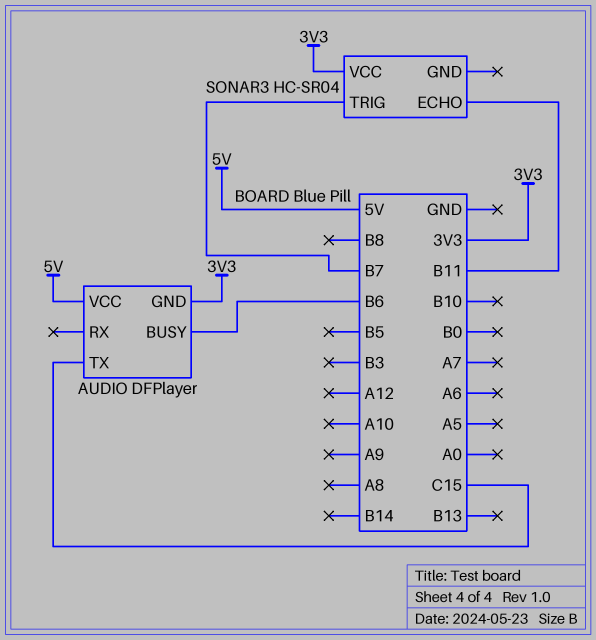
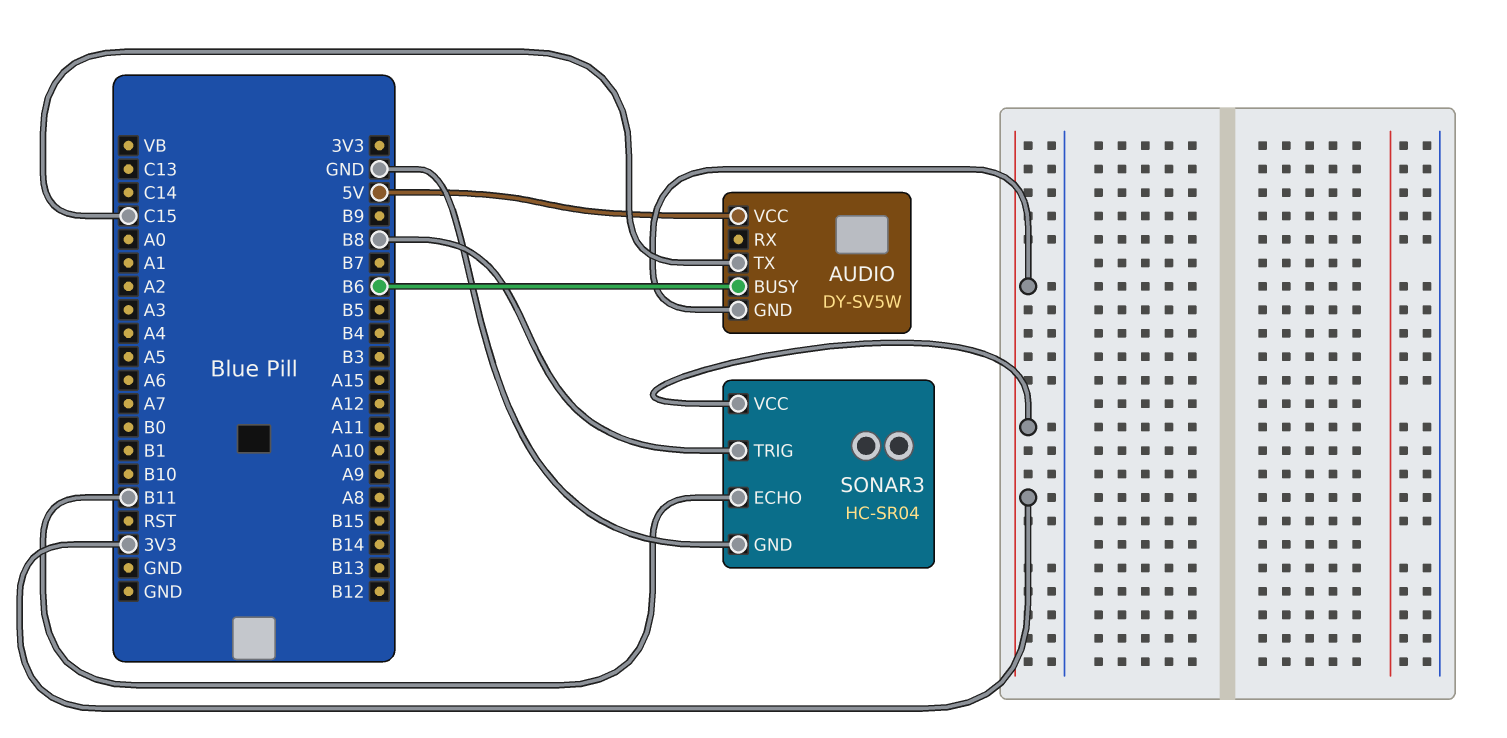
AUDIO: DFPlayer -> DY-SV5W
SONAR3 pin GND: none -> GND
SONAR3 pin TRIG: B7 -> B8

